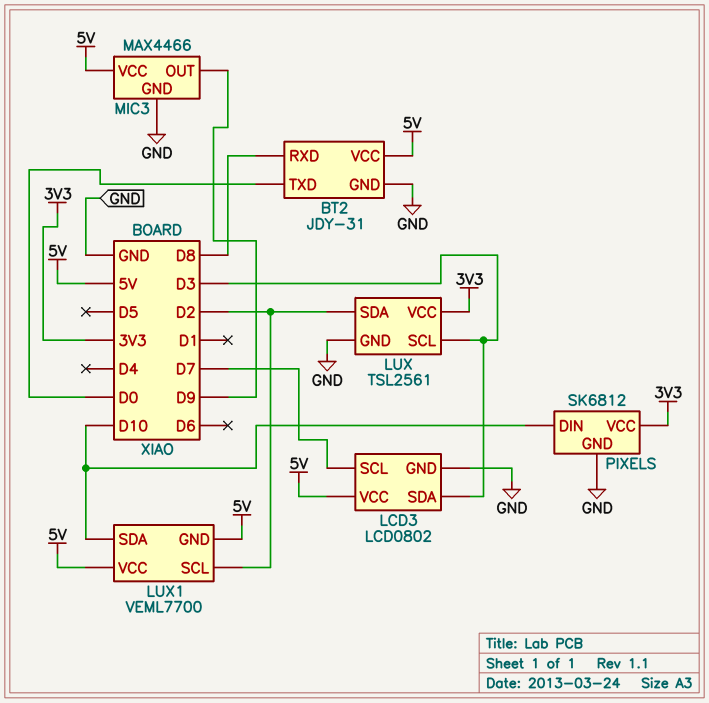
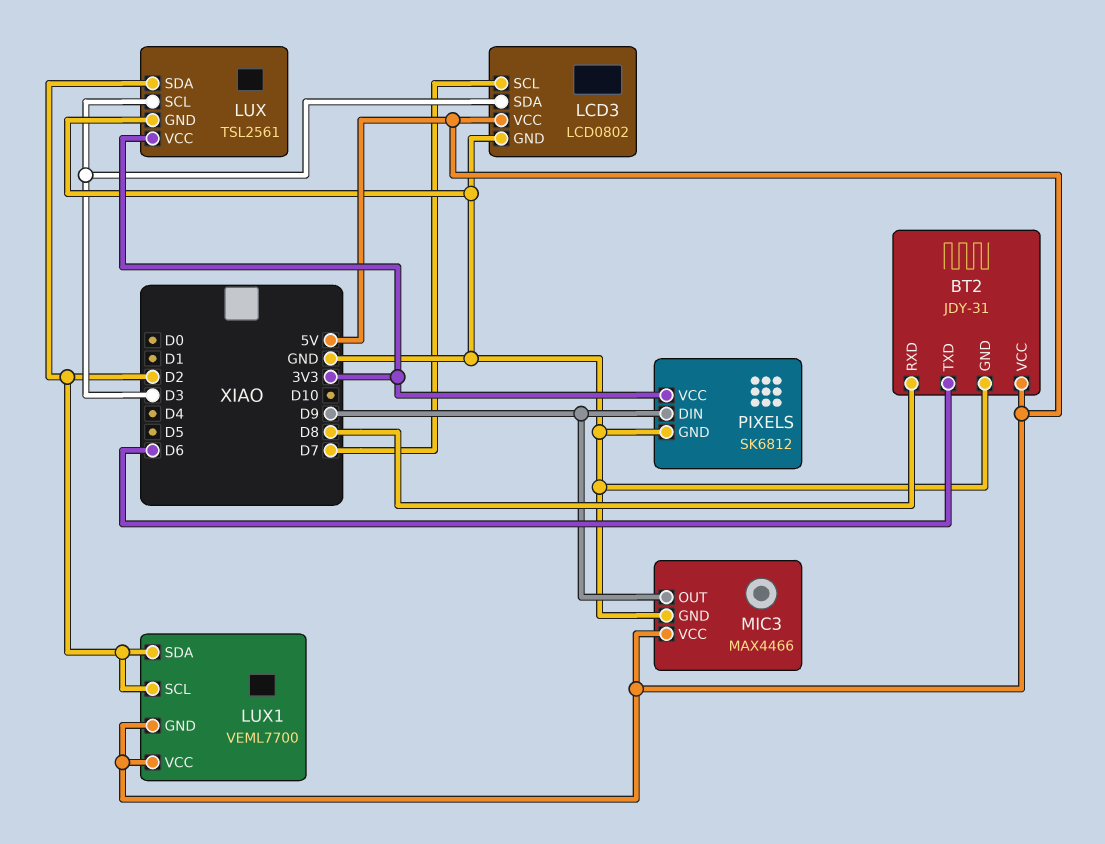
BT2 pin TXD: D0 -> D6
LUX1 pin SDA: D10 -> D2
PIXELS pin DIN: D10 -> D9

